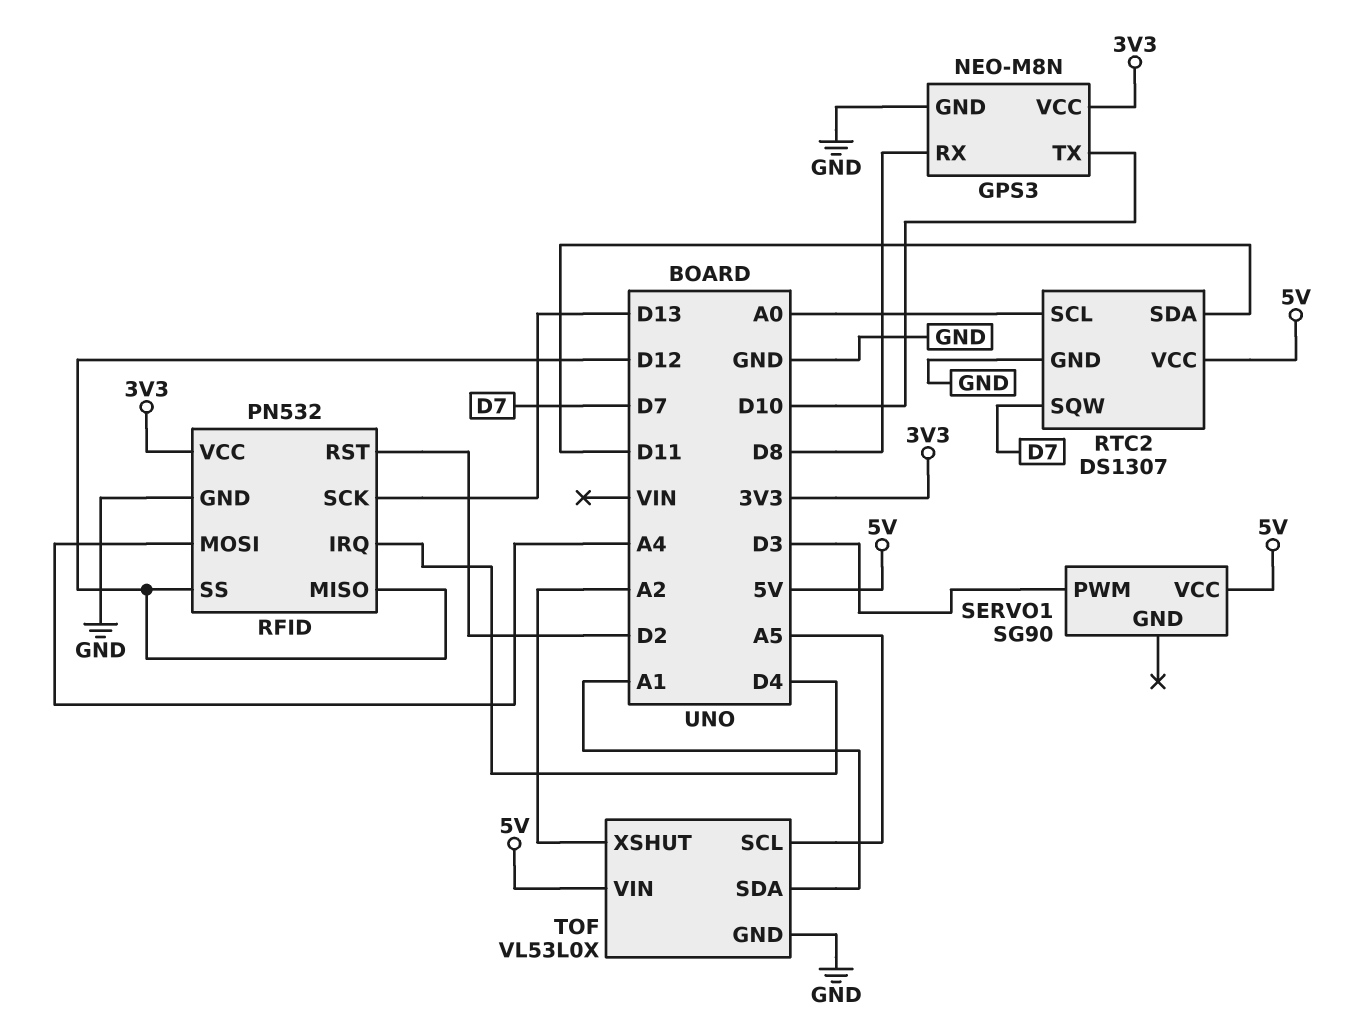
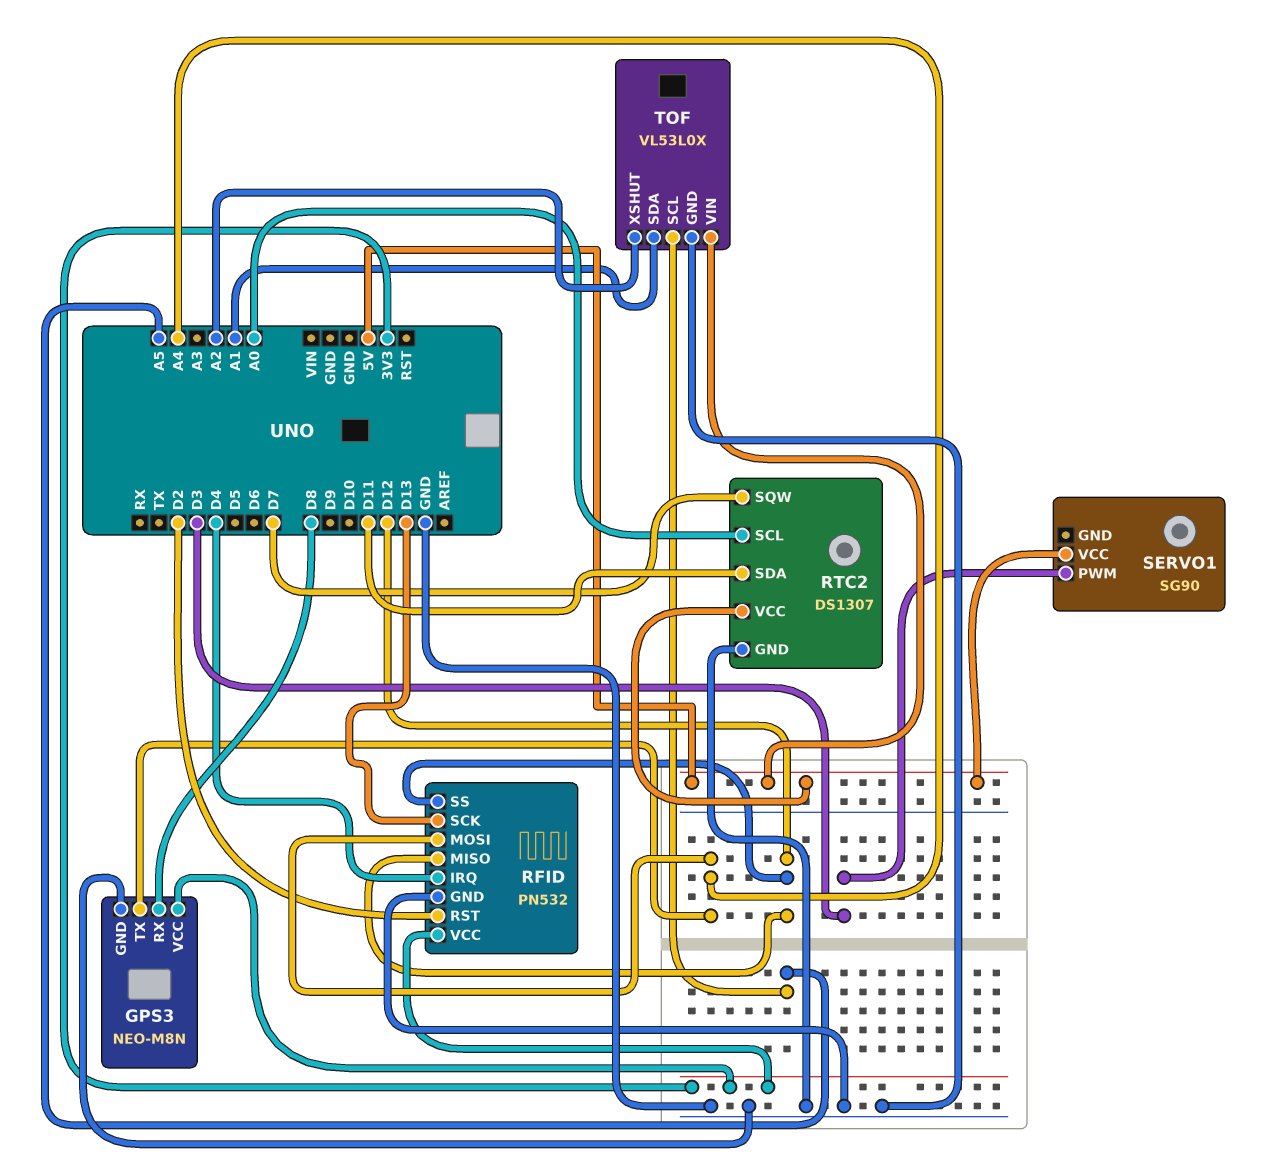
GPS3 pin TX: D10 -> A4

